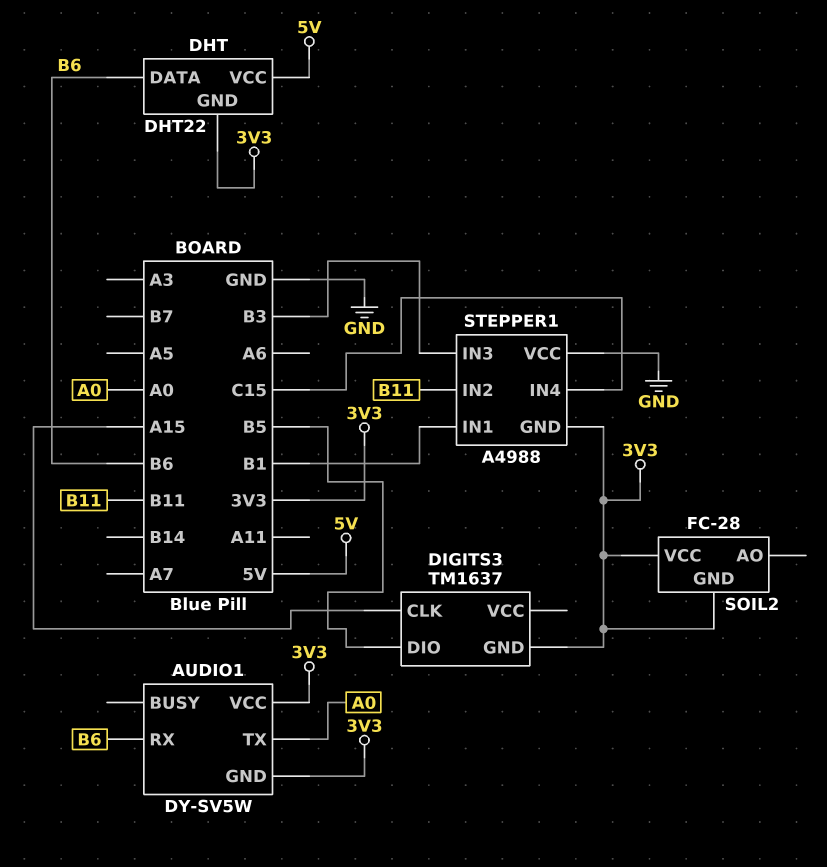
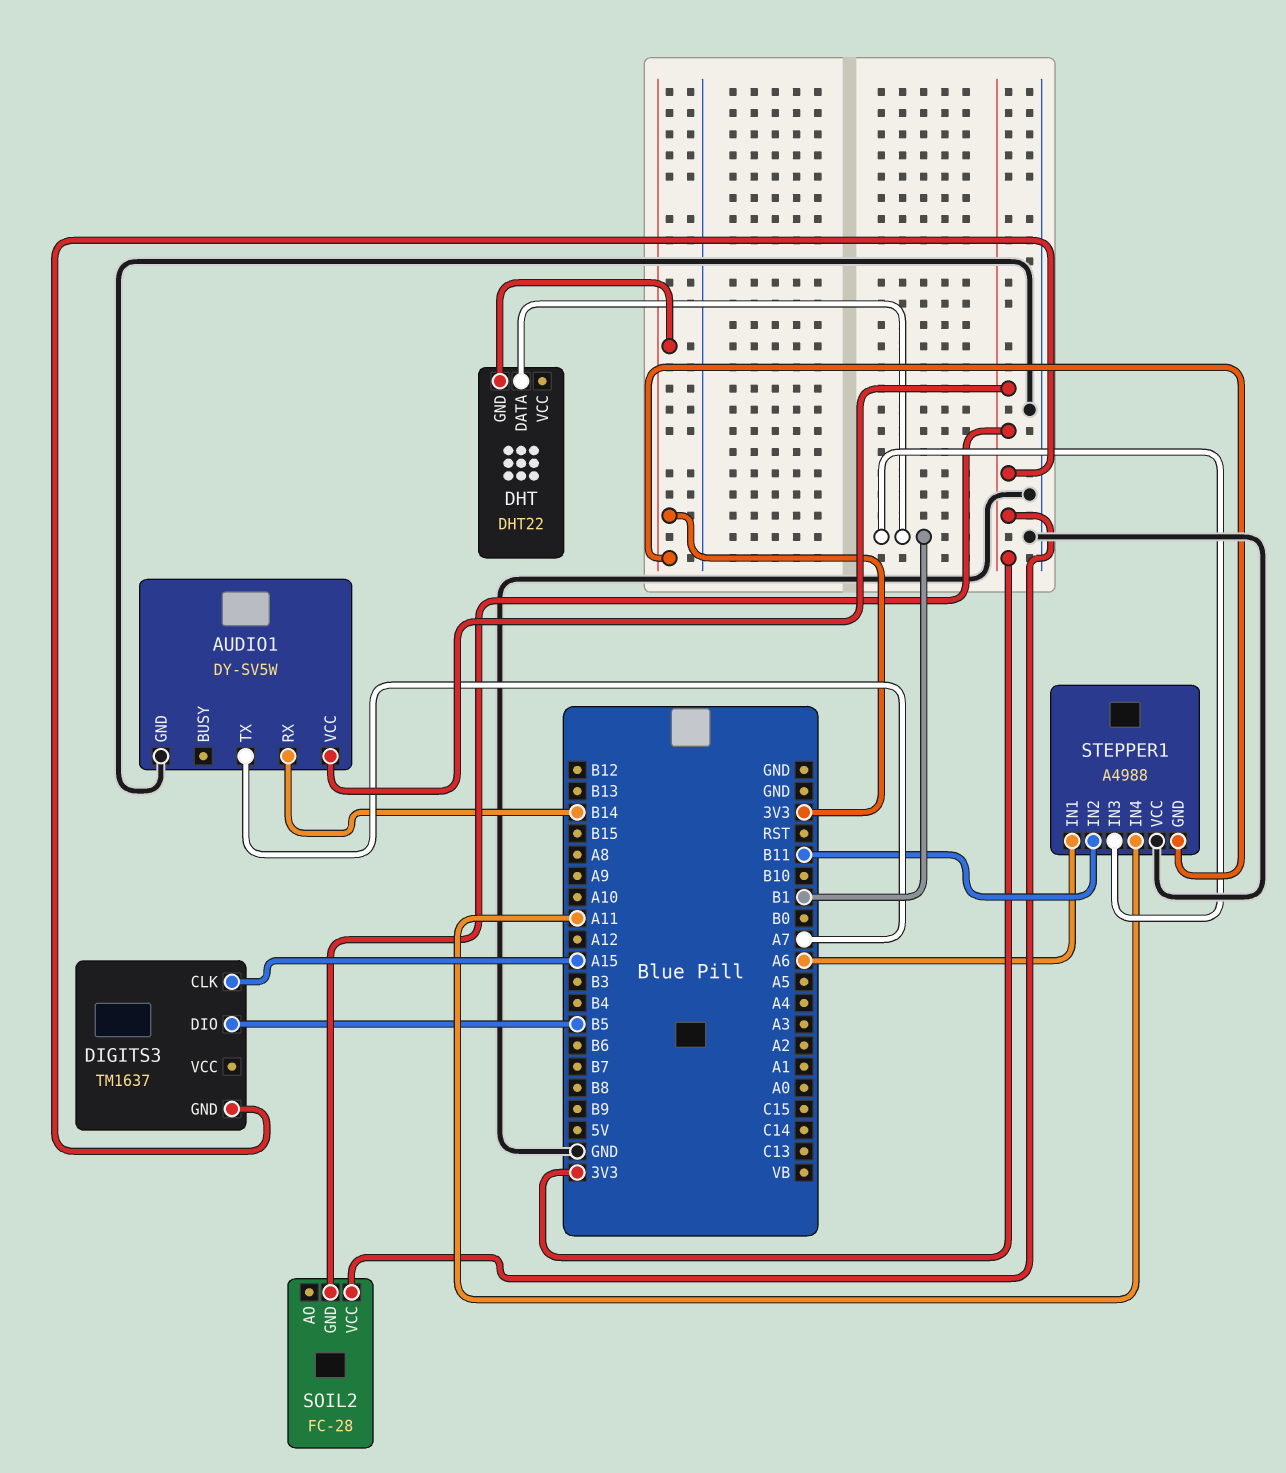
AUDIO1 pin GND: 3V3 -> GND
AUDIO1 pin RX: B6 -> B14
AUDIO1 pin TX: A0 -> A7
DHT pin DATA: B6 -> B1
DHT pin VCC: 5V -> none
STEPPER1 pin IN1: B1 -> A6
STEPPER1 pin IN3: B3 -> B1
STEPPER1 pin IN4: C15 -> A11

